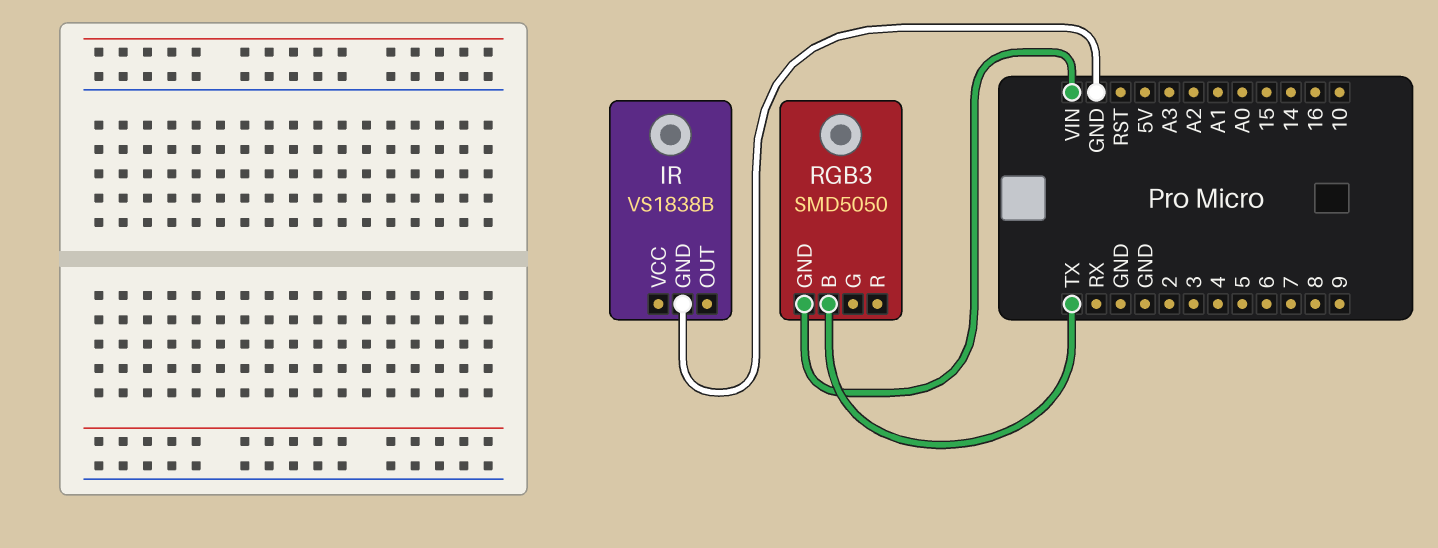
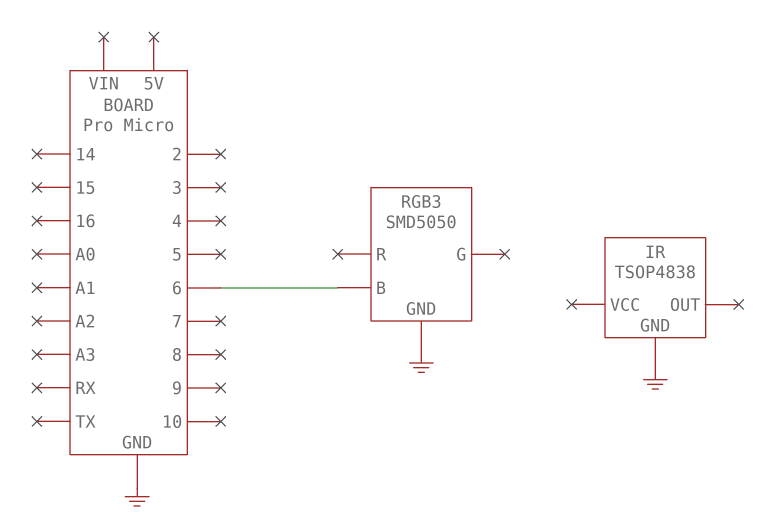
IR: VS1838B -> TSOP4838
RGB3 pin B: TX -> 6
RGB3 pin GND: VIN -> GND

